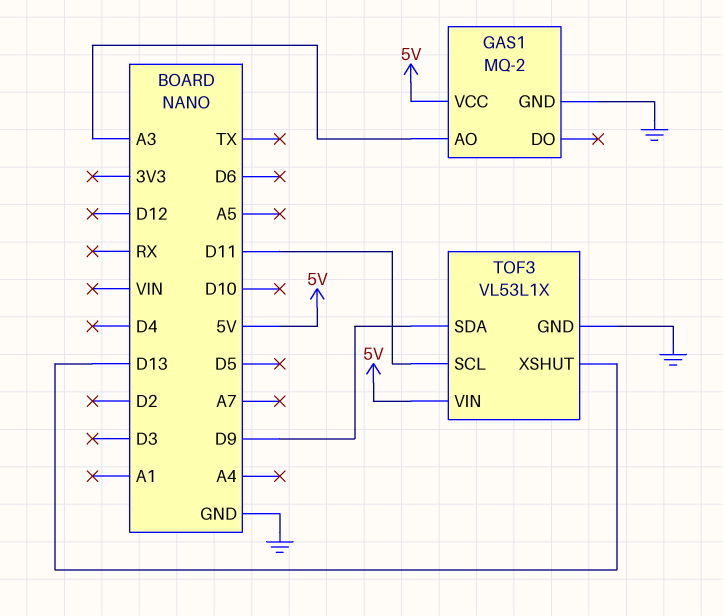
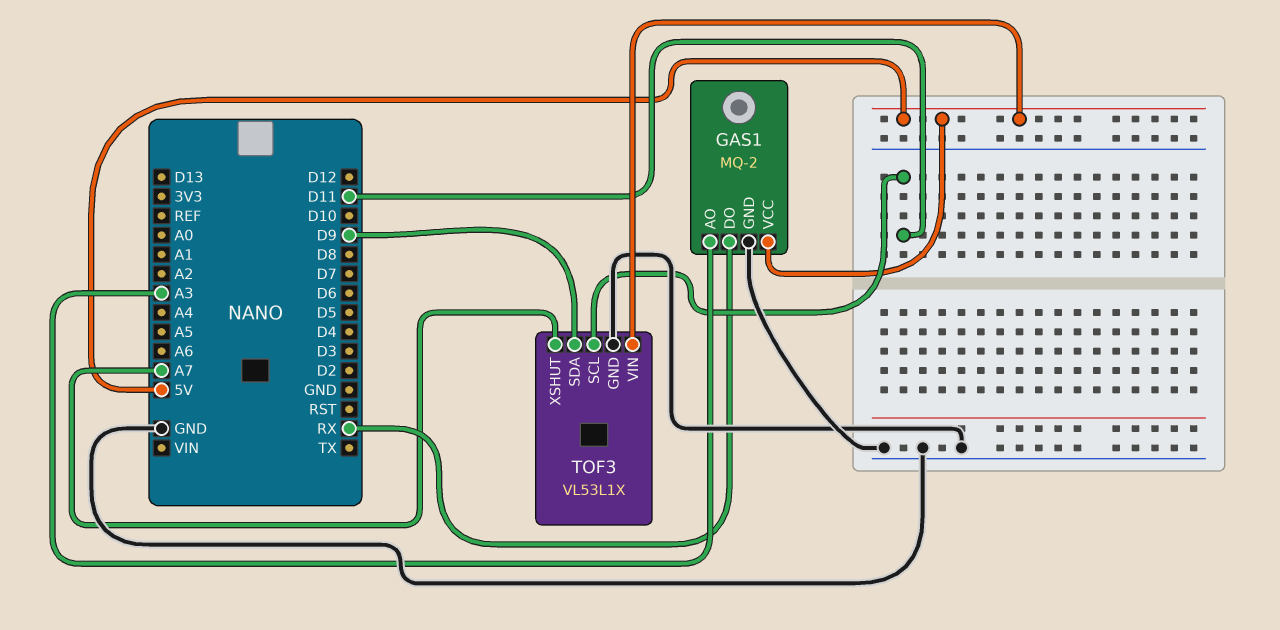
GAS1 pin DO: none -> RX
TOF3 pin XSHUT: D13 -> A7

